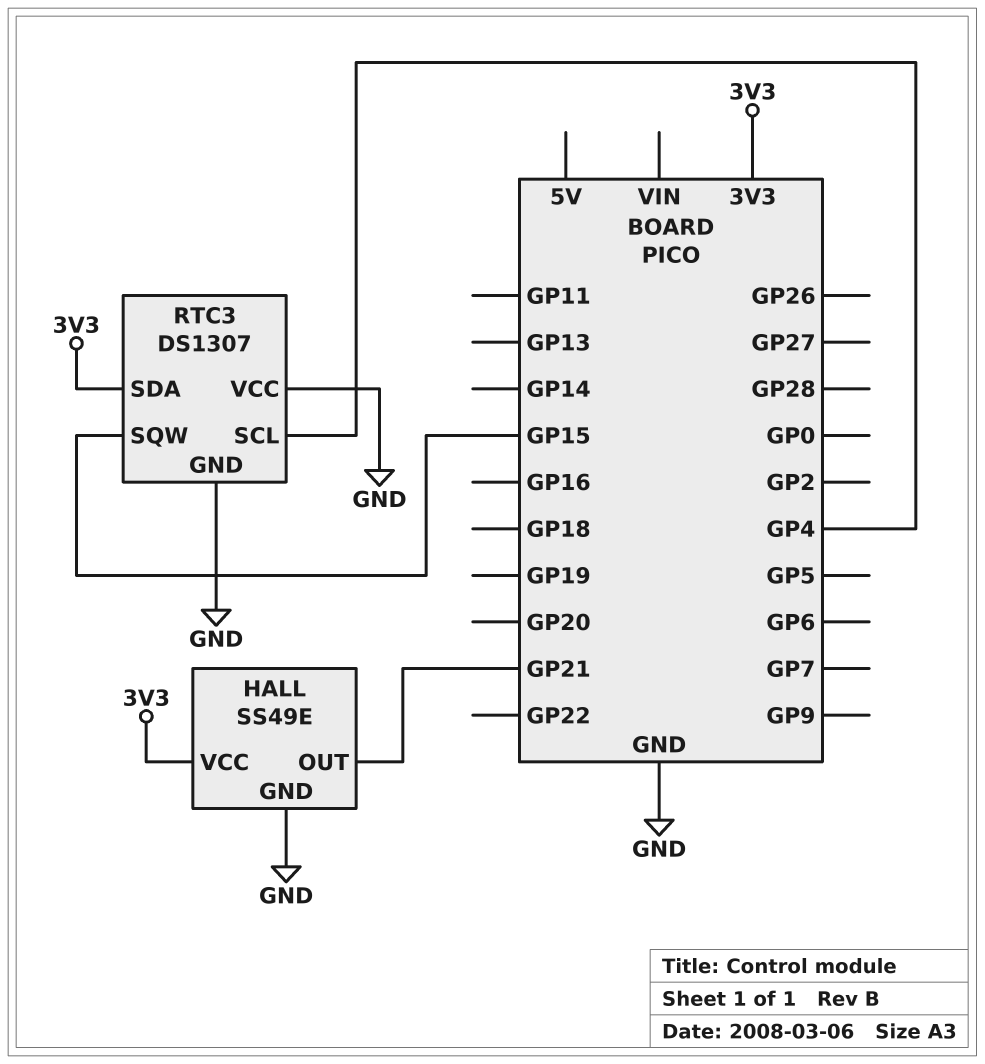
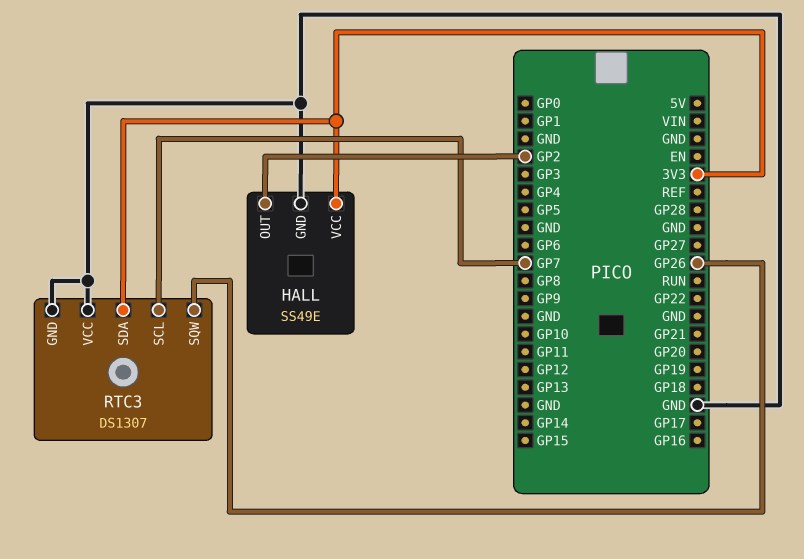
HALL pin OUT: GP21 -> GP2
RTC3 pin SCL: GP4 -> GP7
RTC3 pin SQW: GP15 -> GP26

